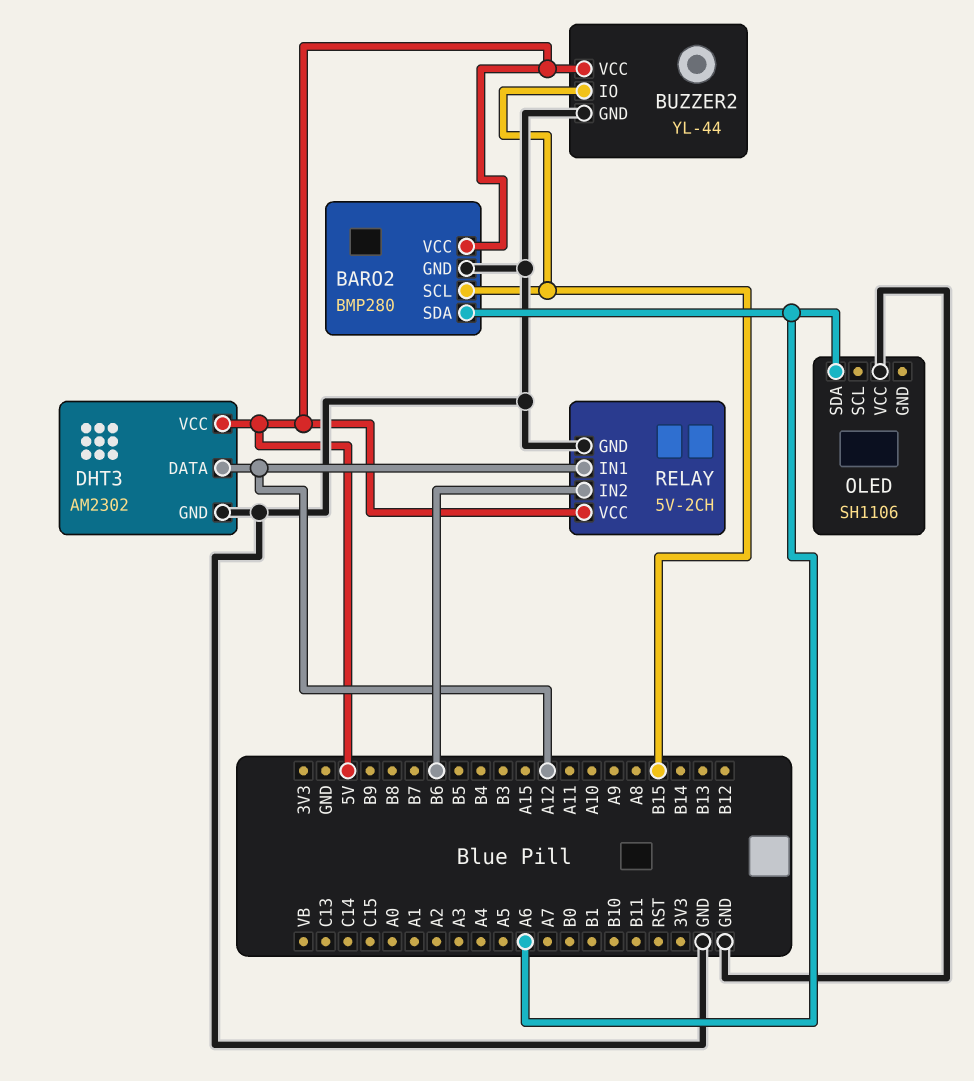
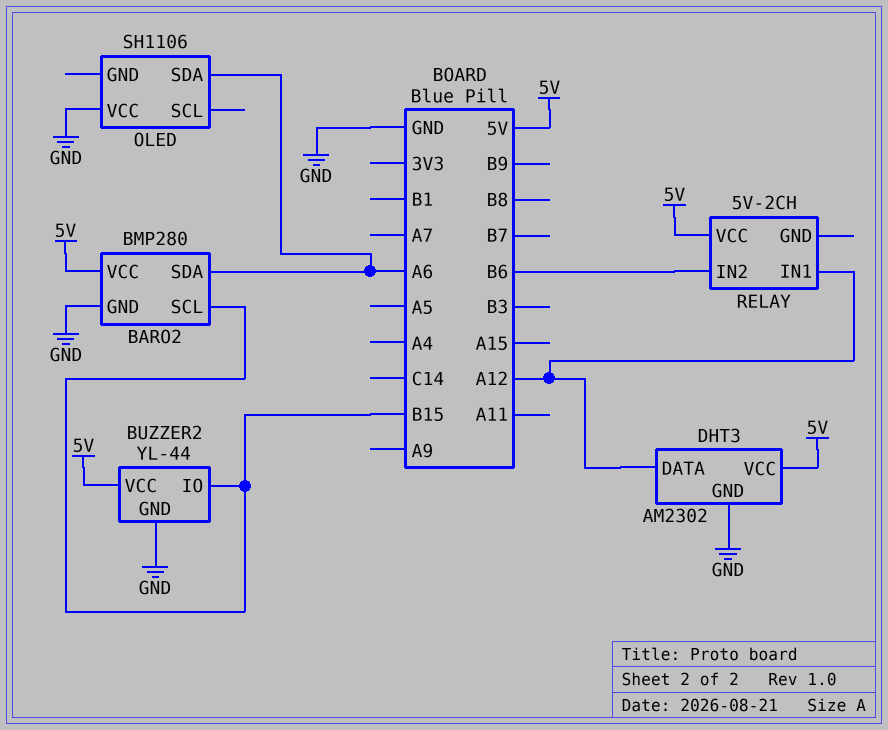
RELAY pin GND: GND -> none

